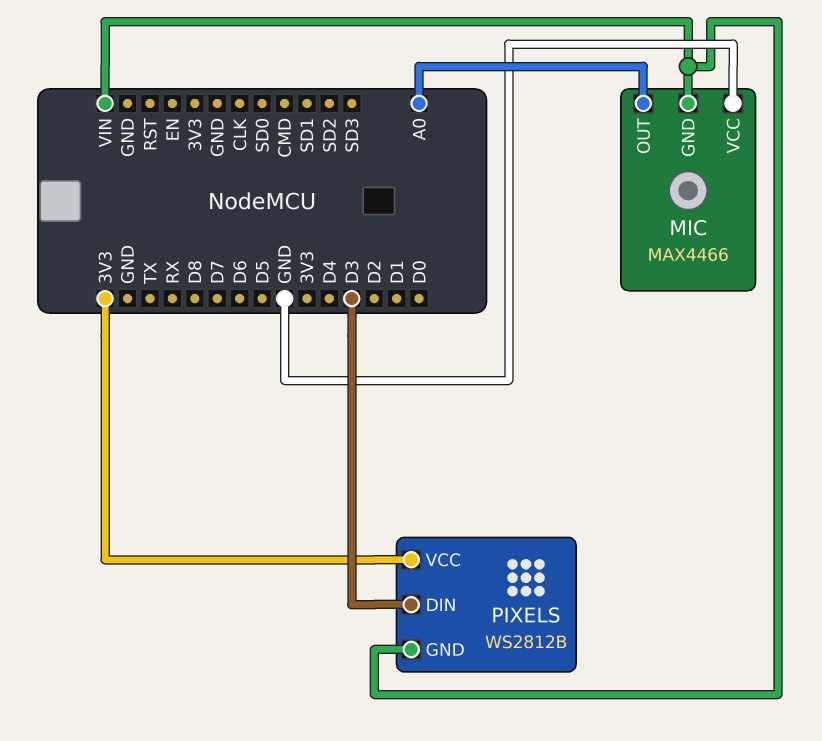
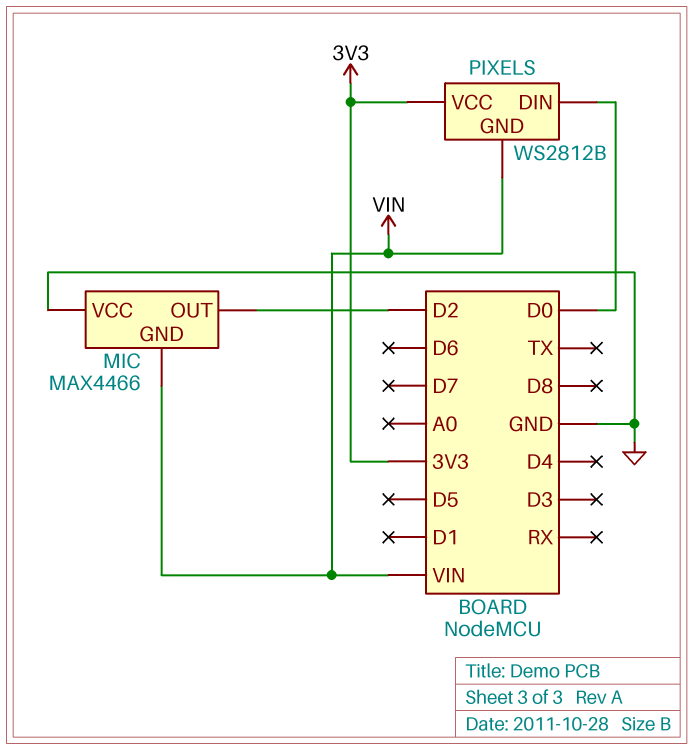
MIC pin OUT: A0 -> D2
PIXELS pin DIN: D3 -> D0

